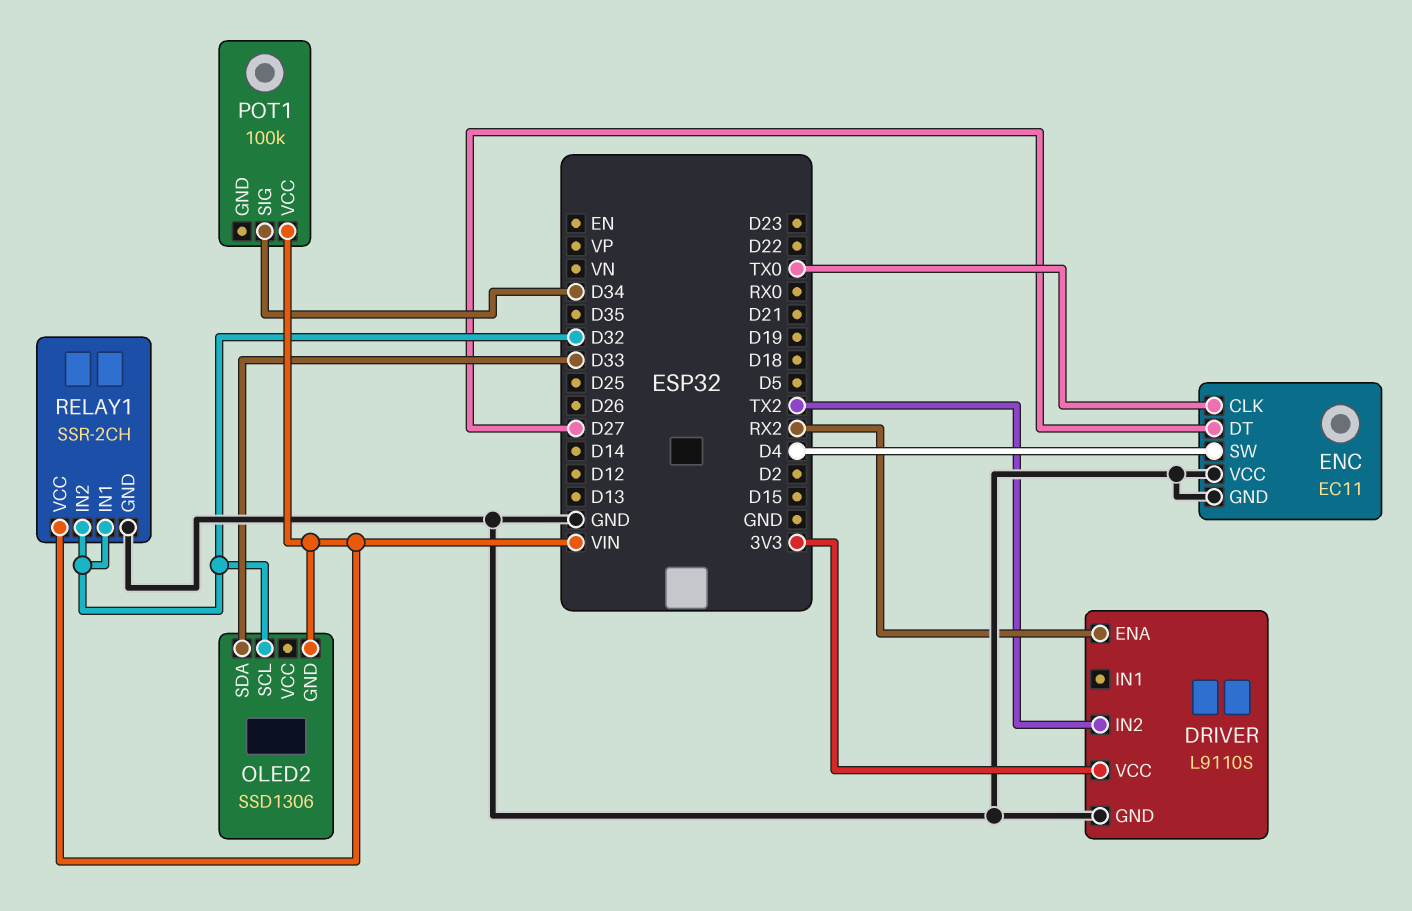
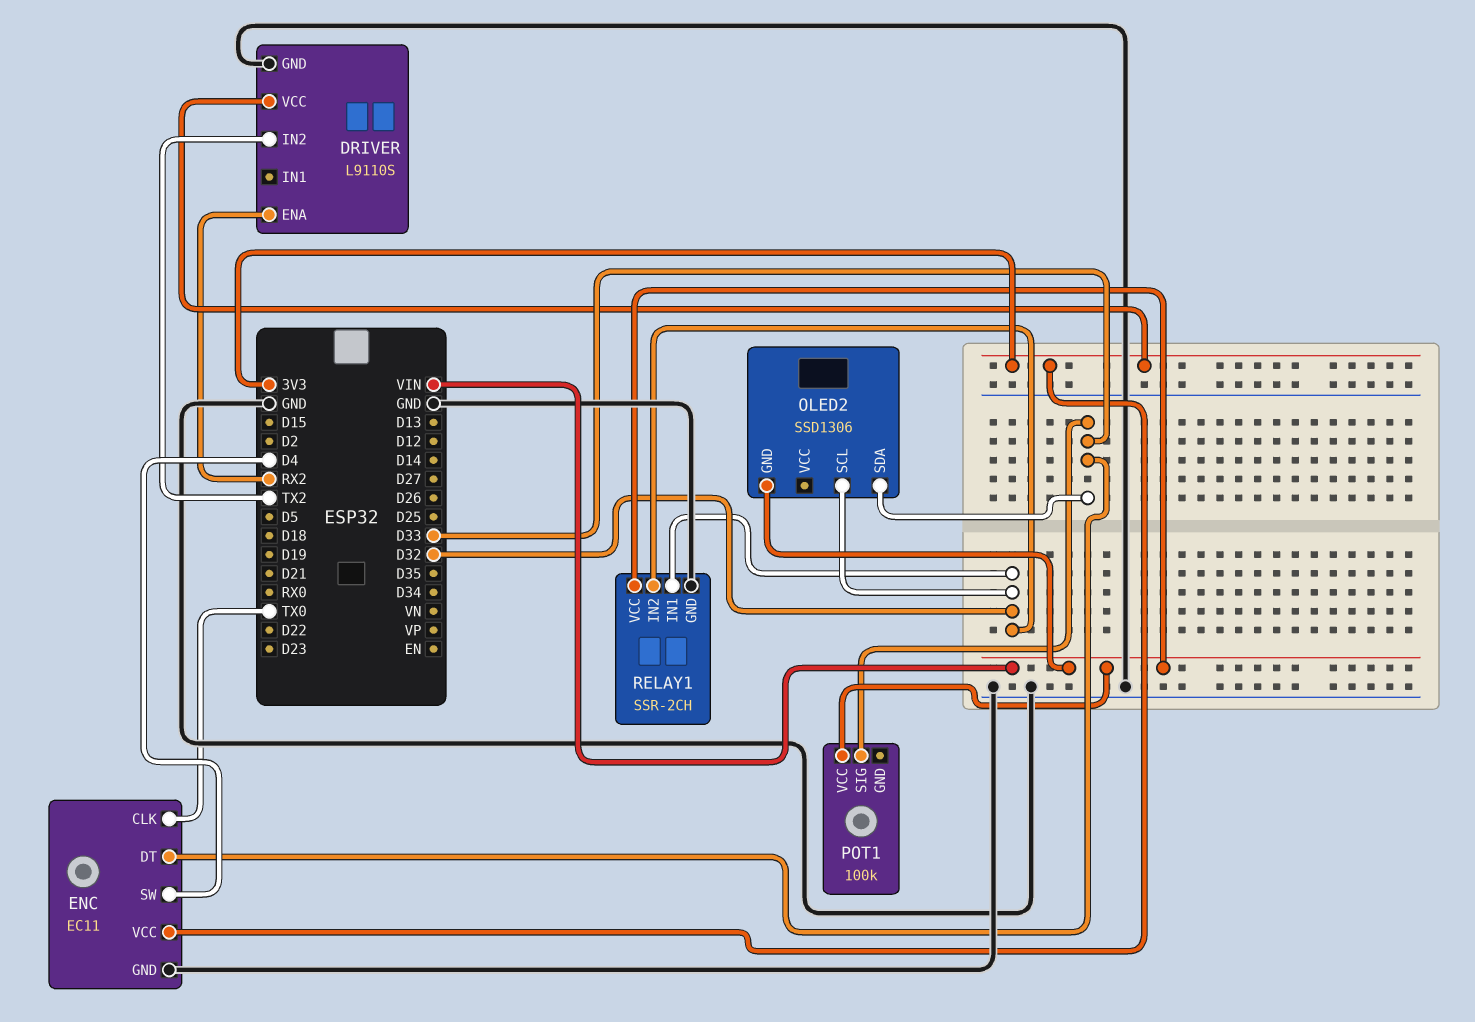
ENC pin DT: D27 -> D33
ENC pin VCC: GND -> 3V3
POT1 pin SIG: D34 -> D33

